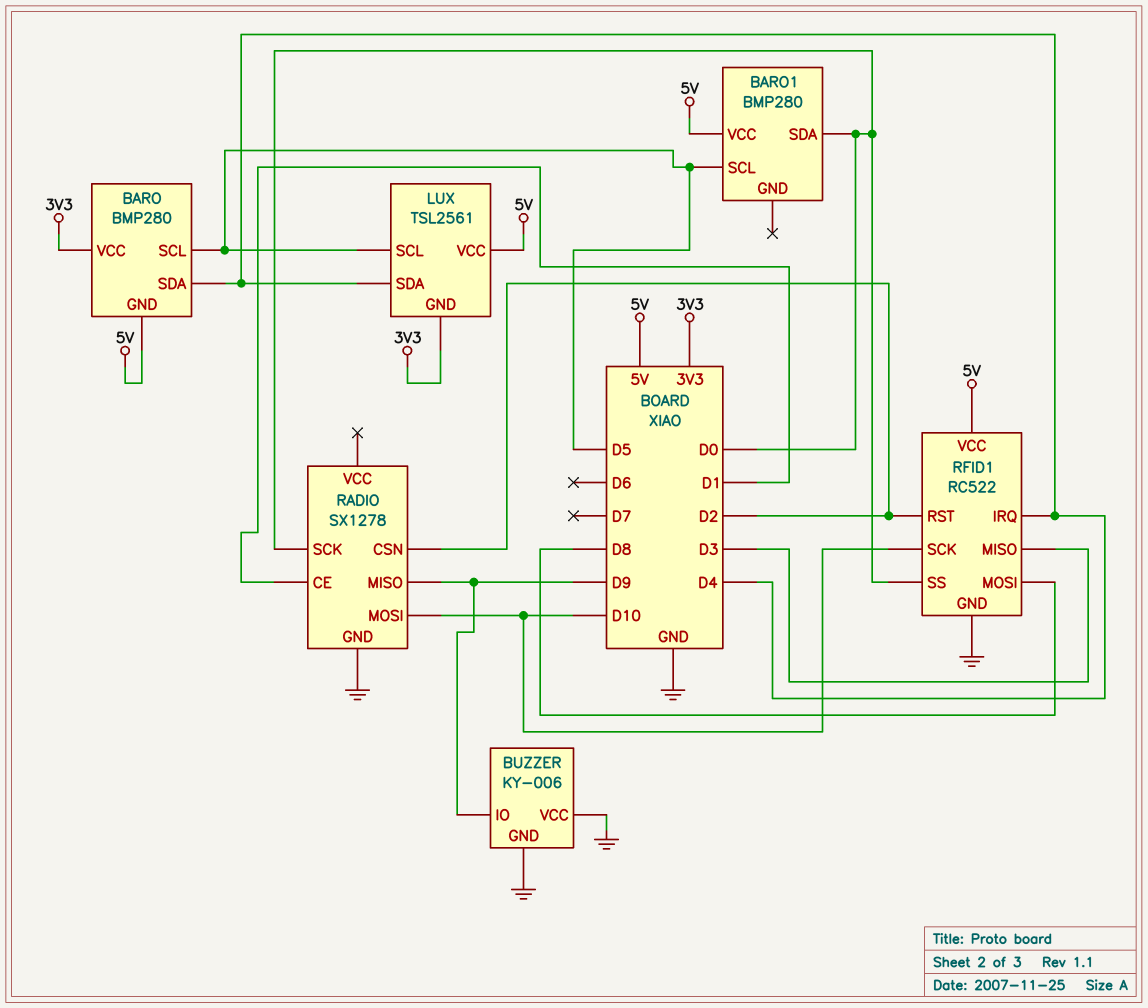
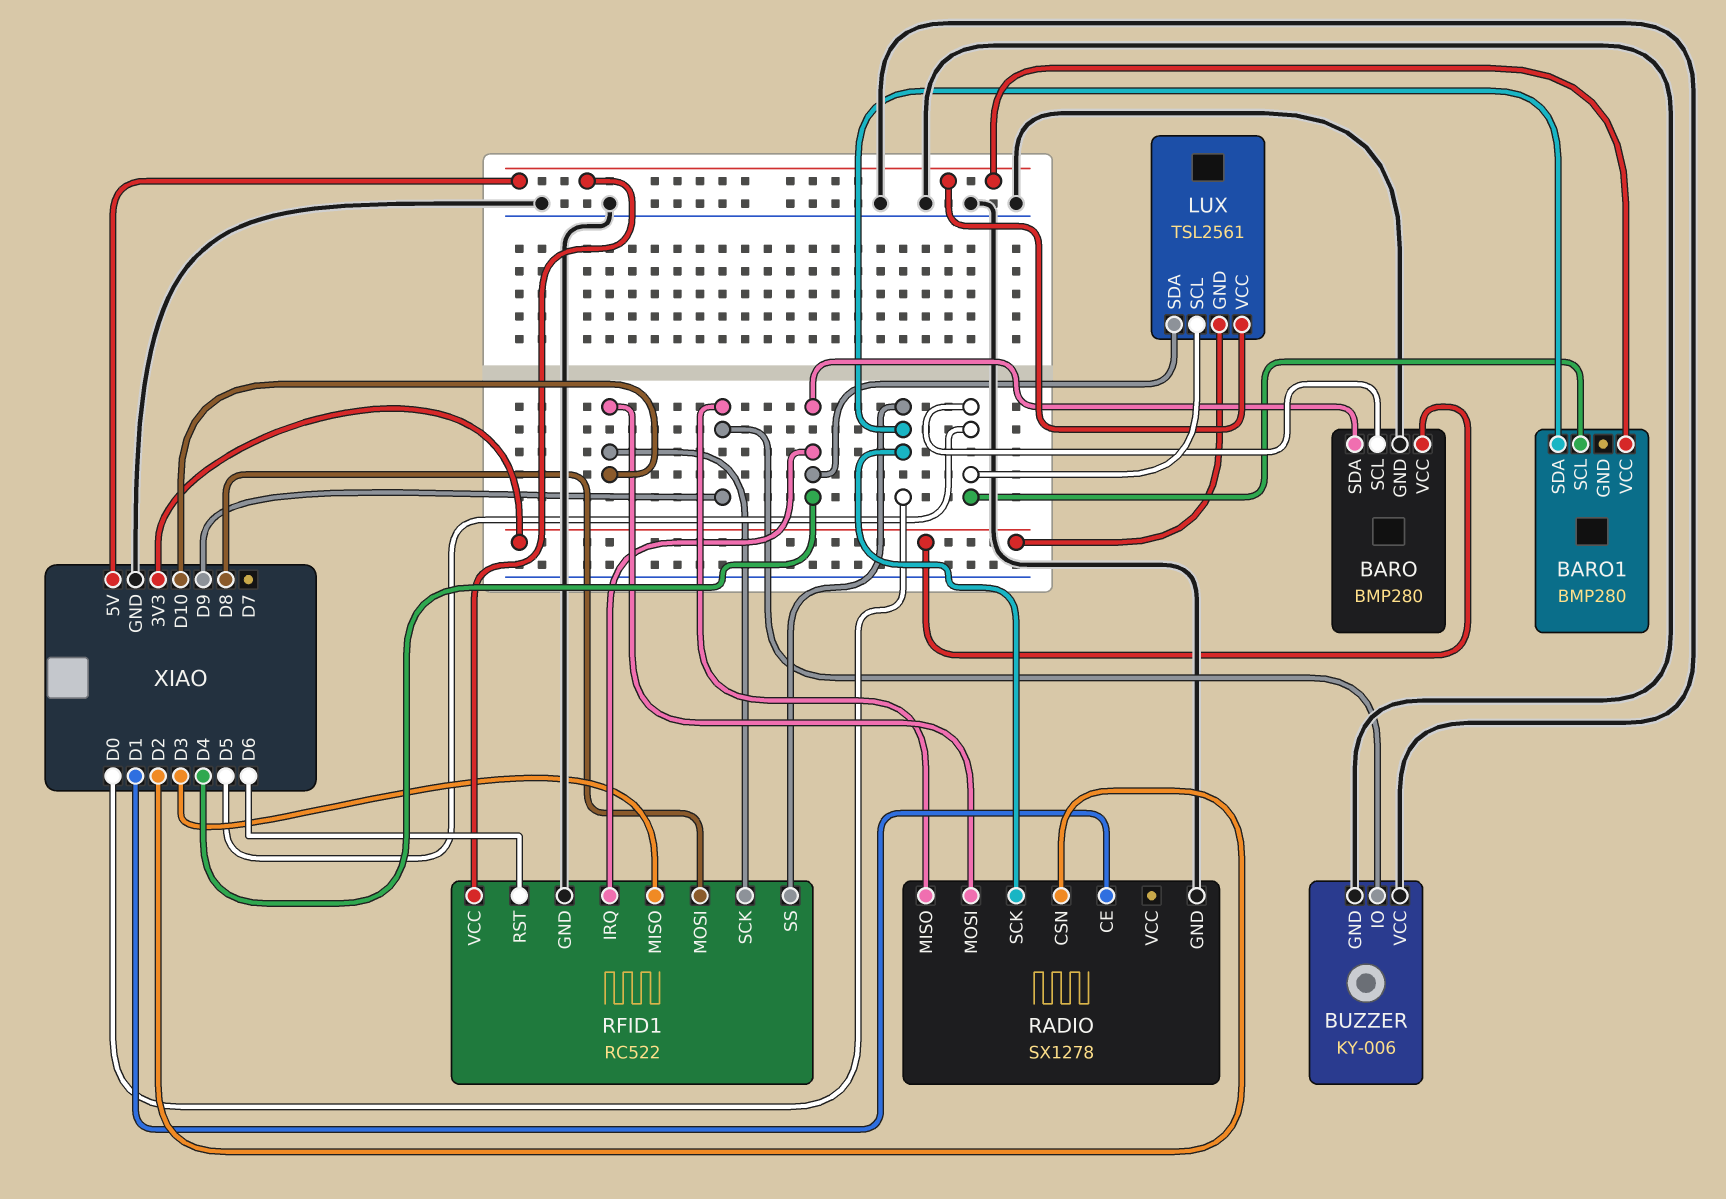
BARO pin GND: 5V -> GND
RFID1 pin RST: D2 -> D6

